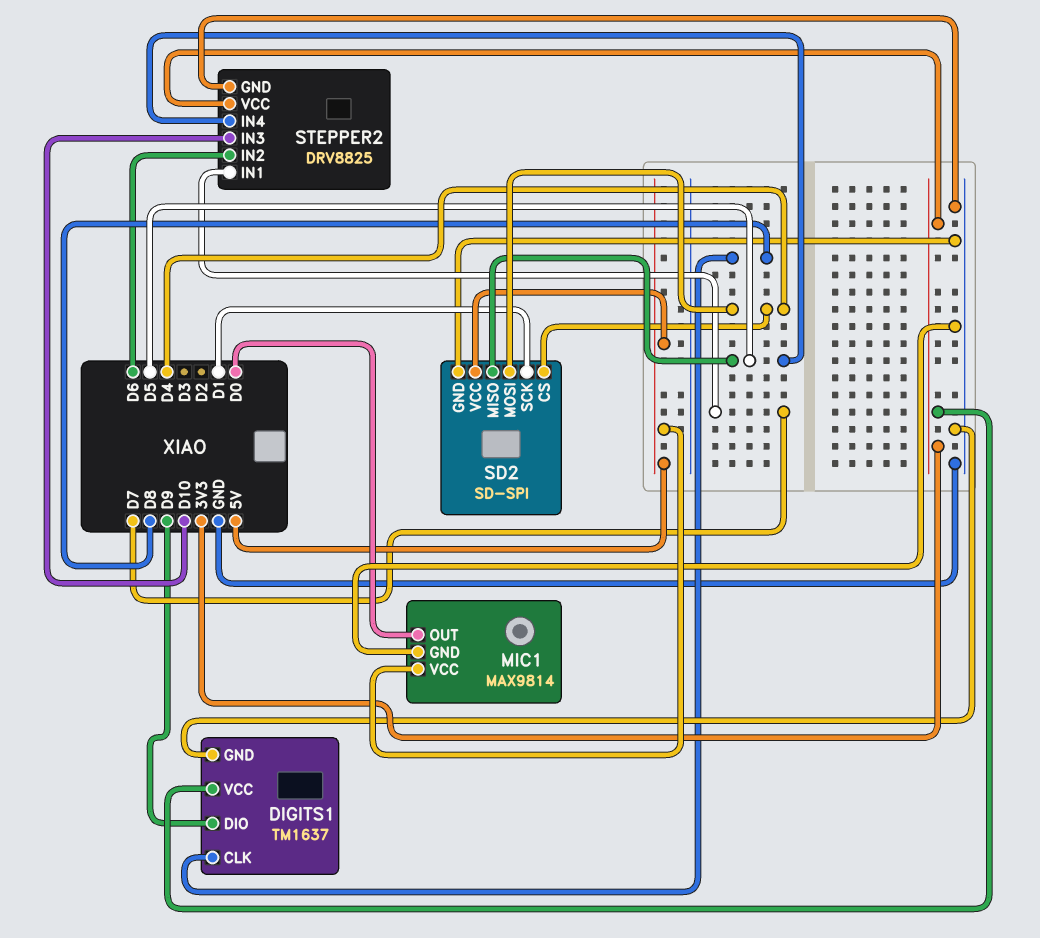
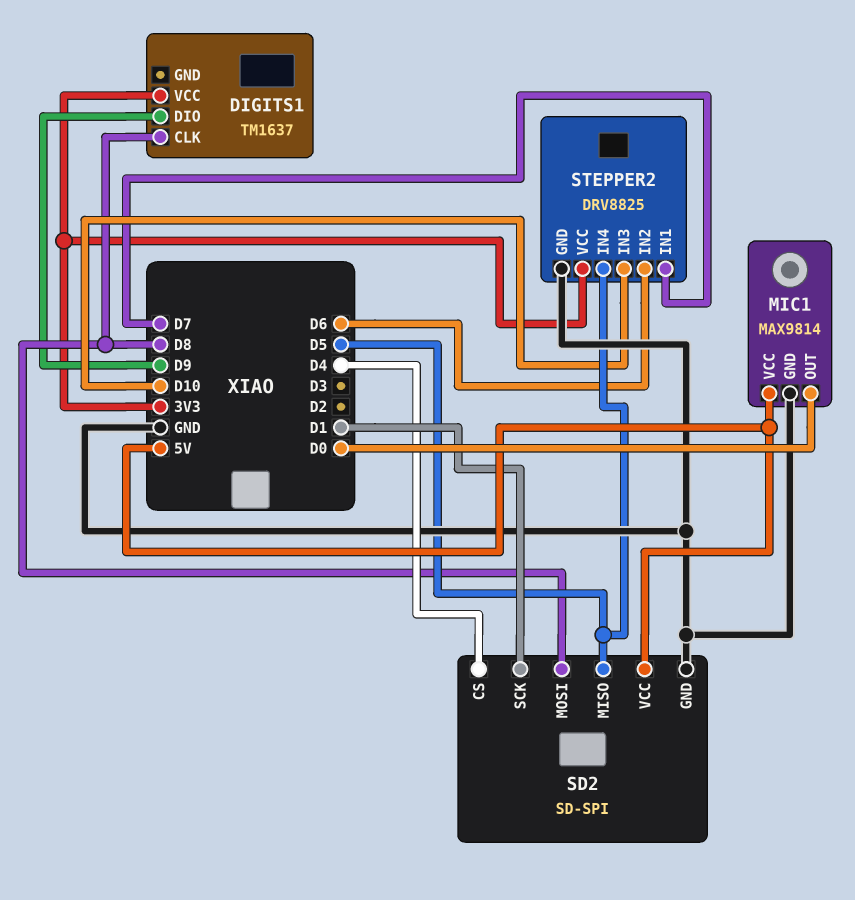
DIGITS1 pin GND: GND -> none
SD2 pin MOSI: D4 -> D8

